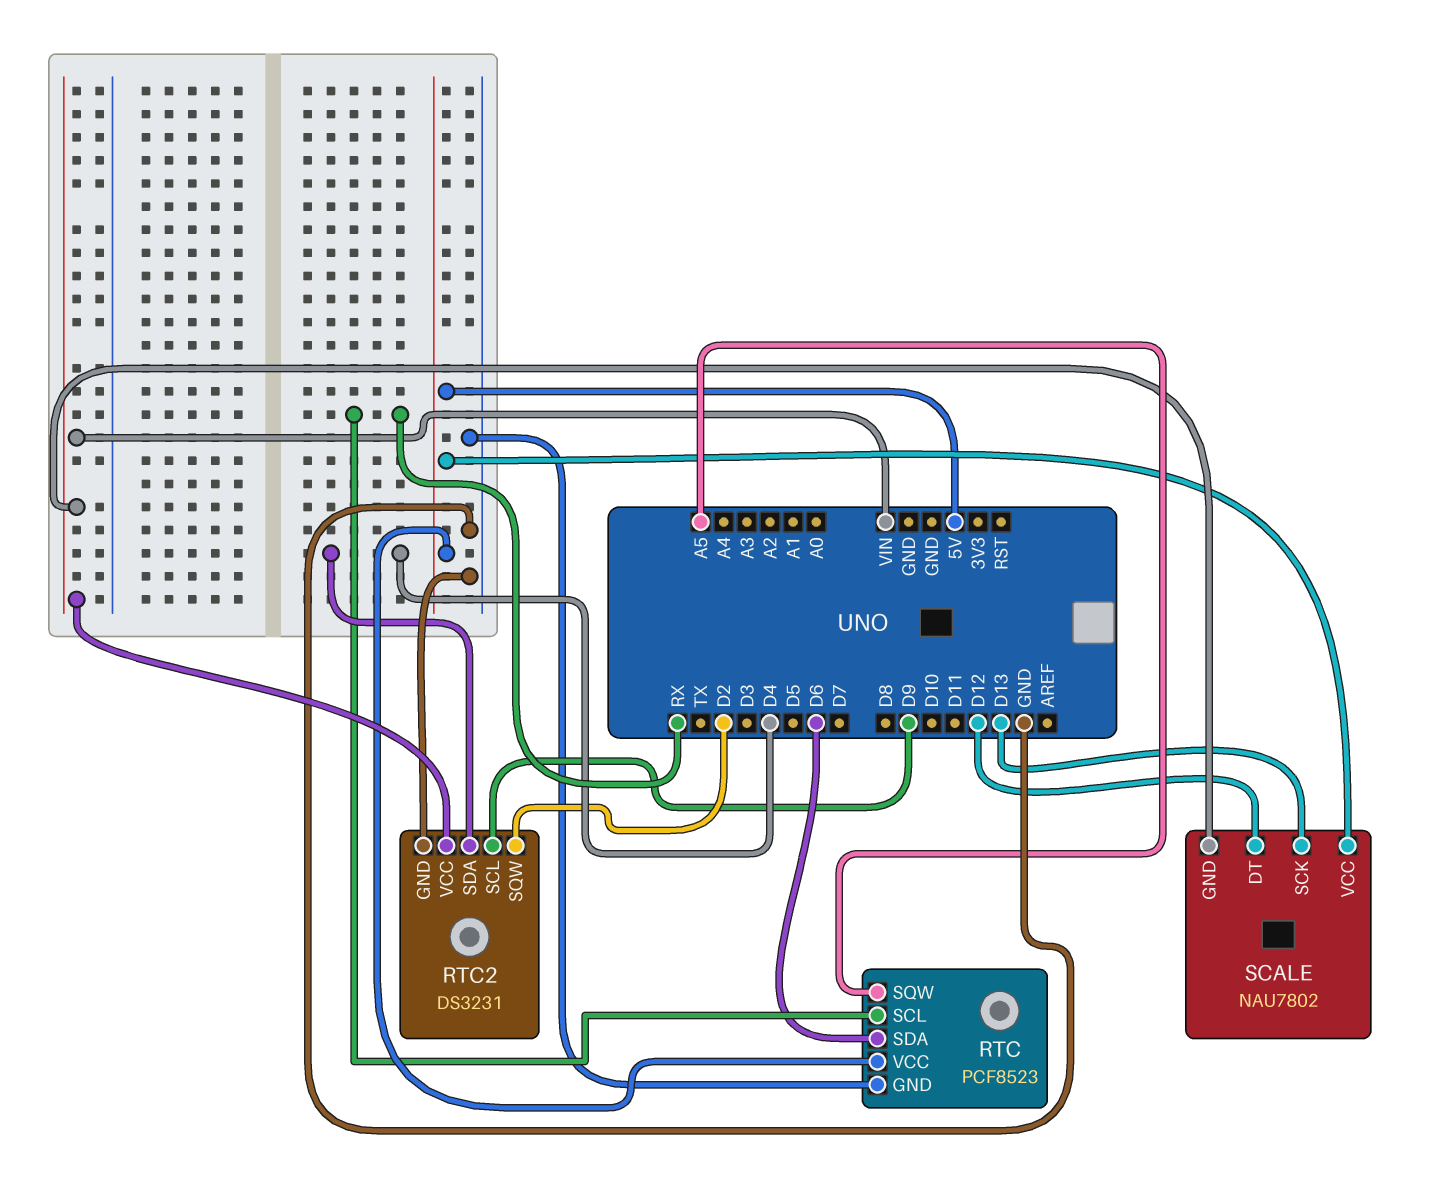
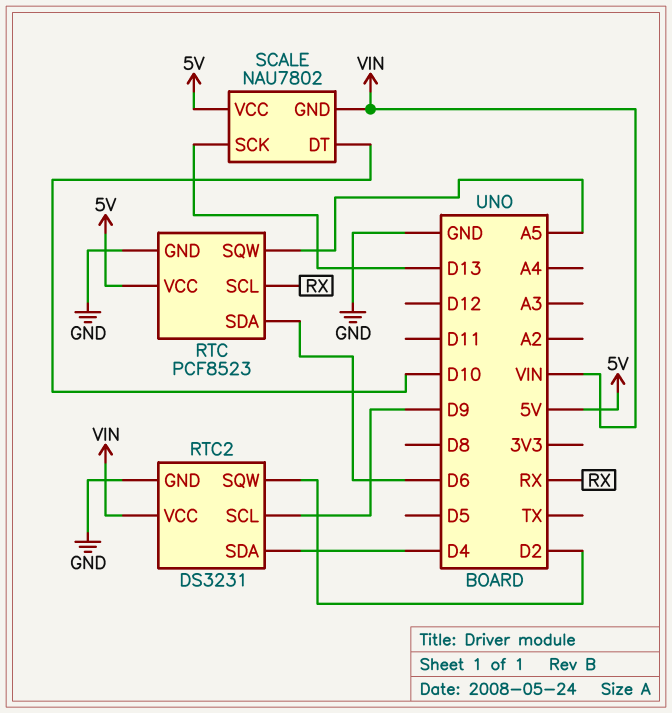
SCALE pin DT: D12 -> D10

